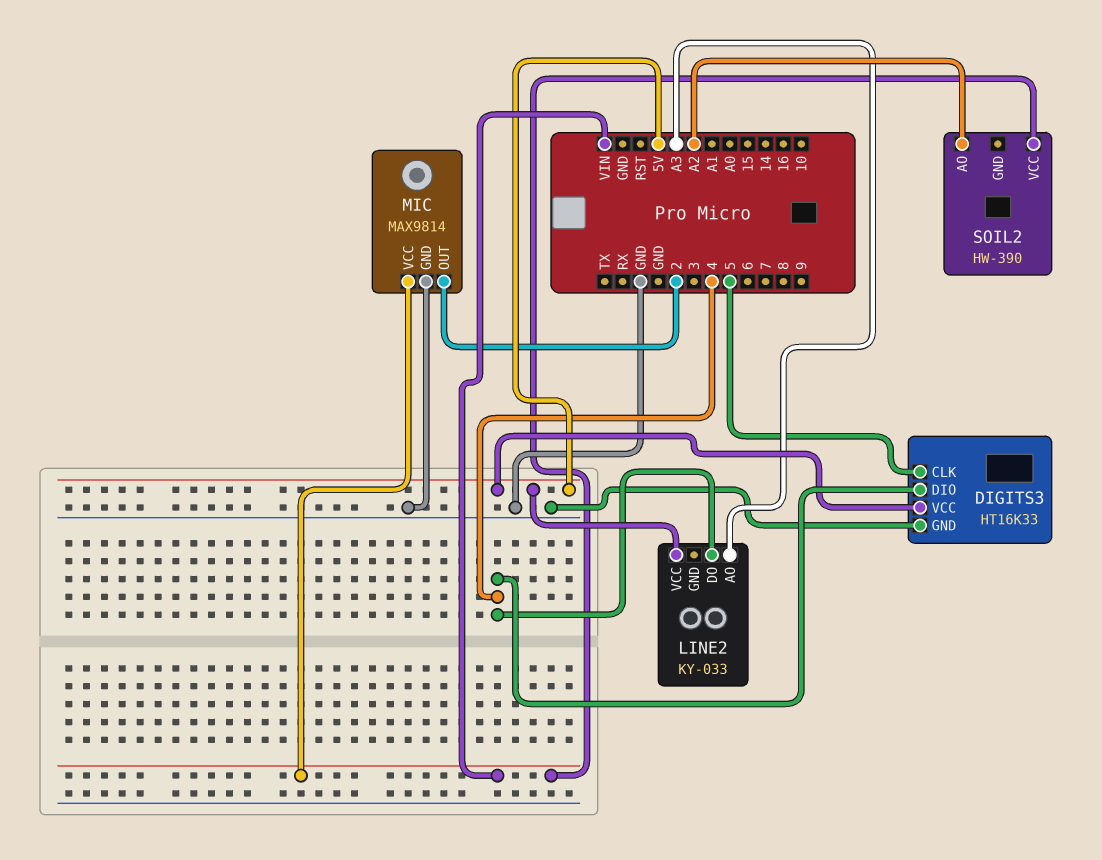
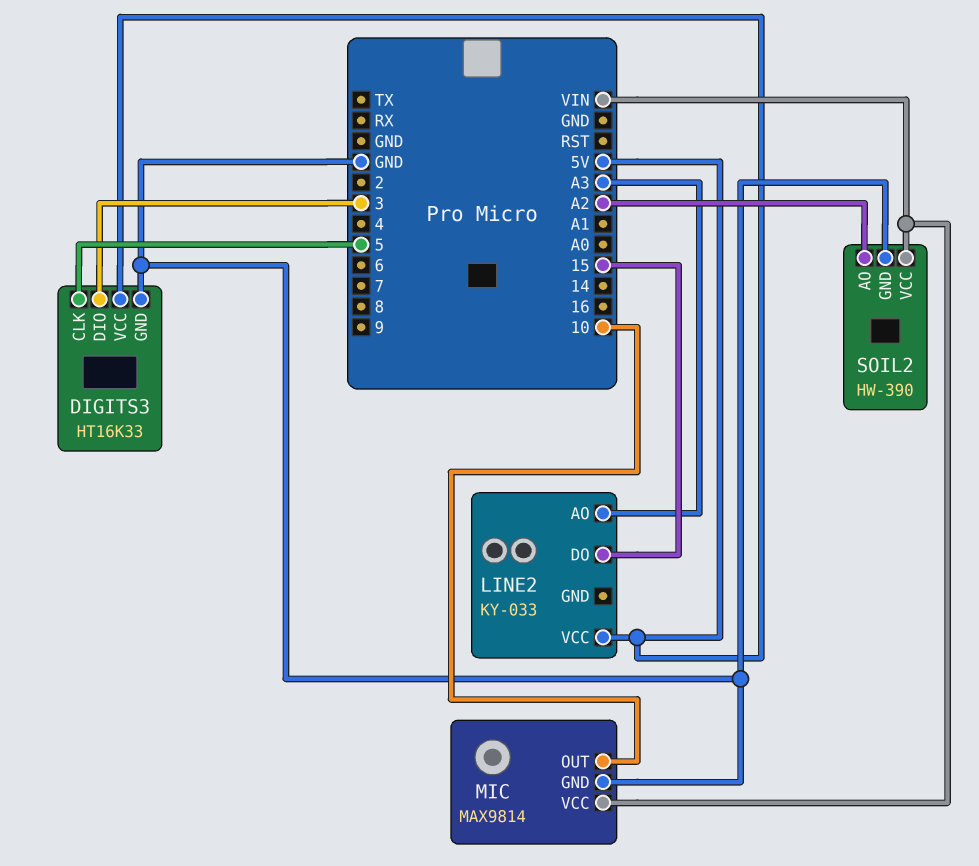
DIGITS3 pin DIO: 4 -> 3
LINE2 pin DO: 4 -> 15
MIC pin OUT: 2 -> 10
SOIL2 pin GND: none -> GND

